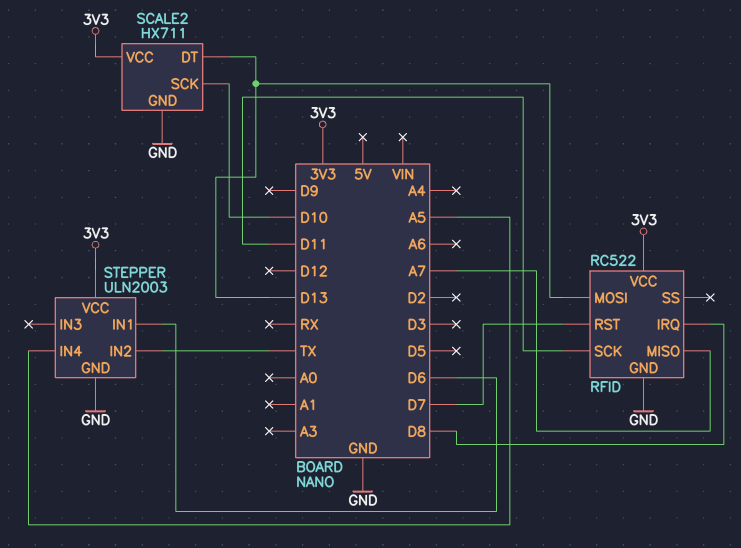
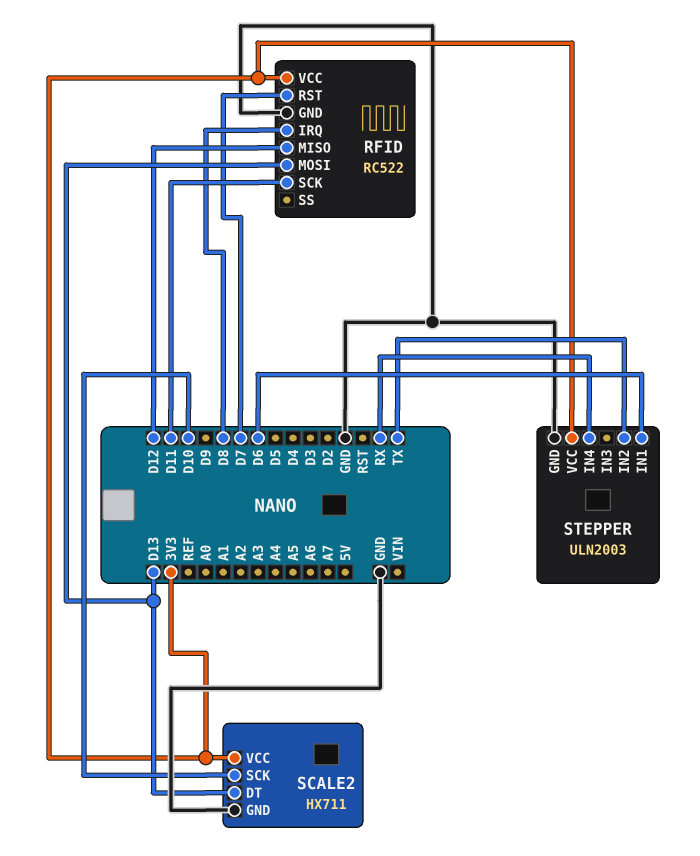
RFID pin MISO: A7 -> D12
STEPPER pin IN4: A5 -> RX

